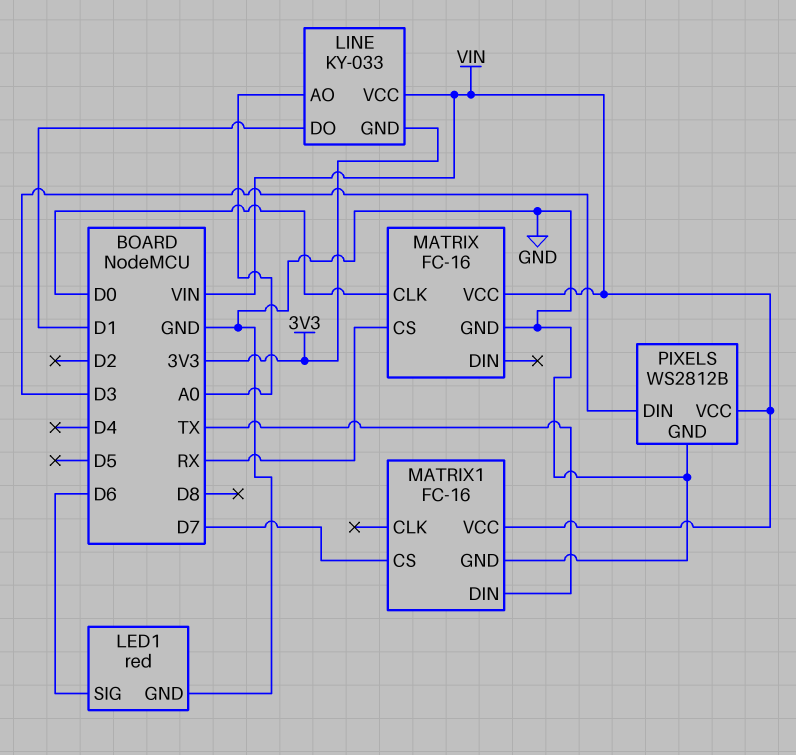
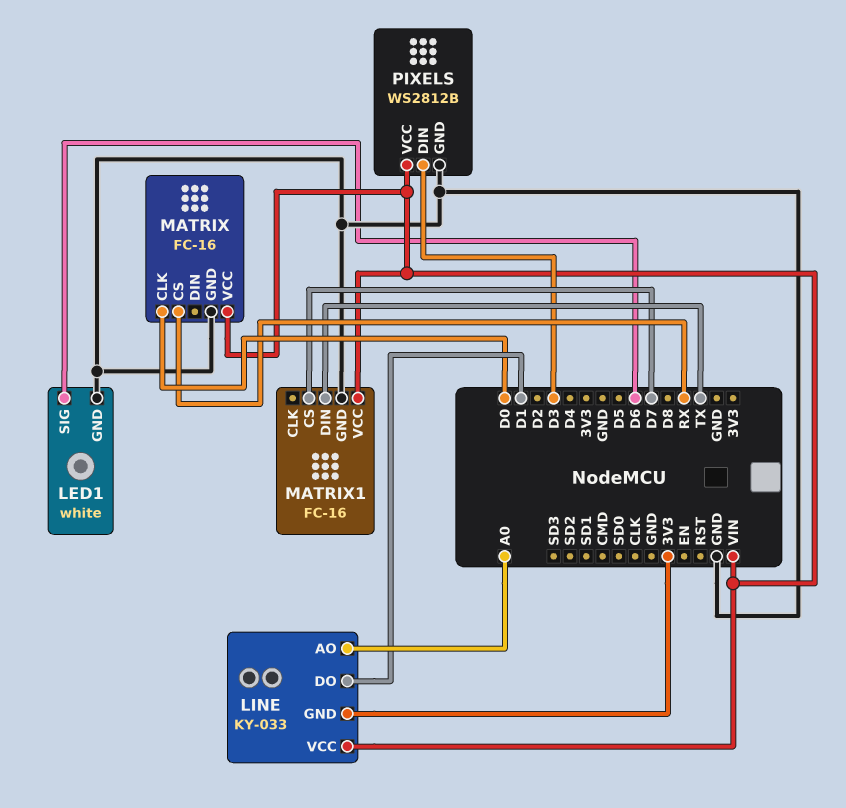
LED1: red -> white

